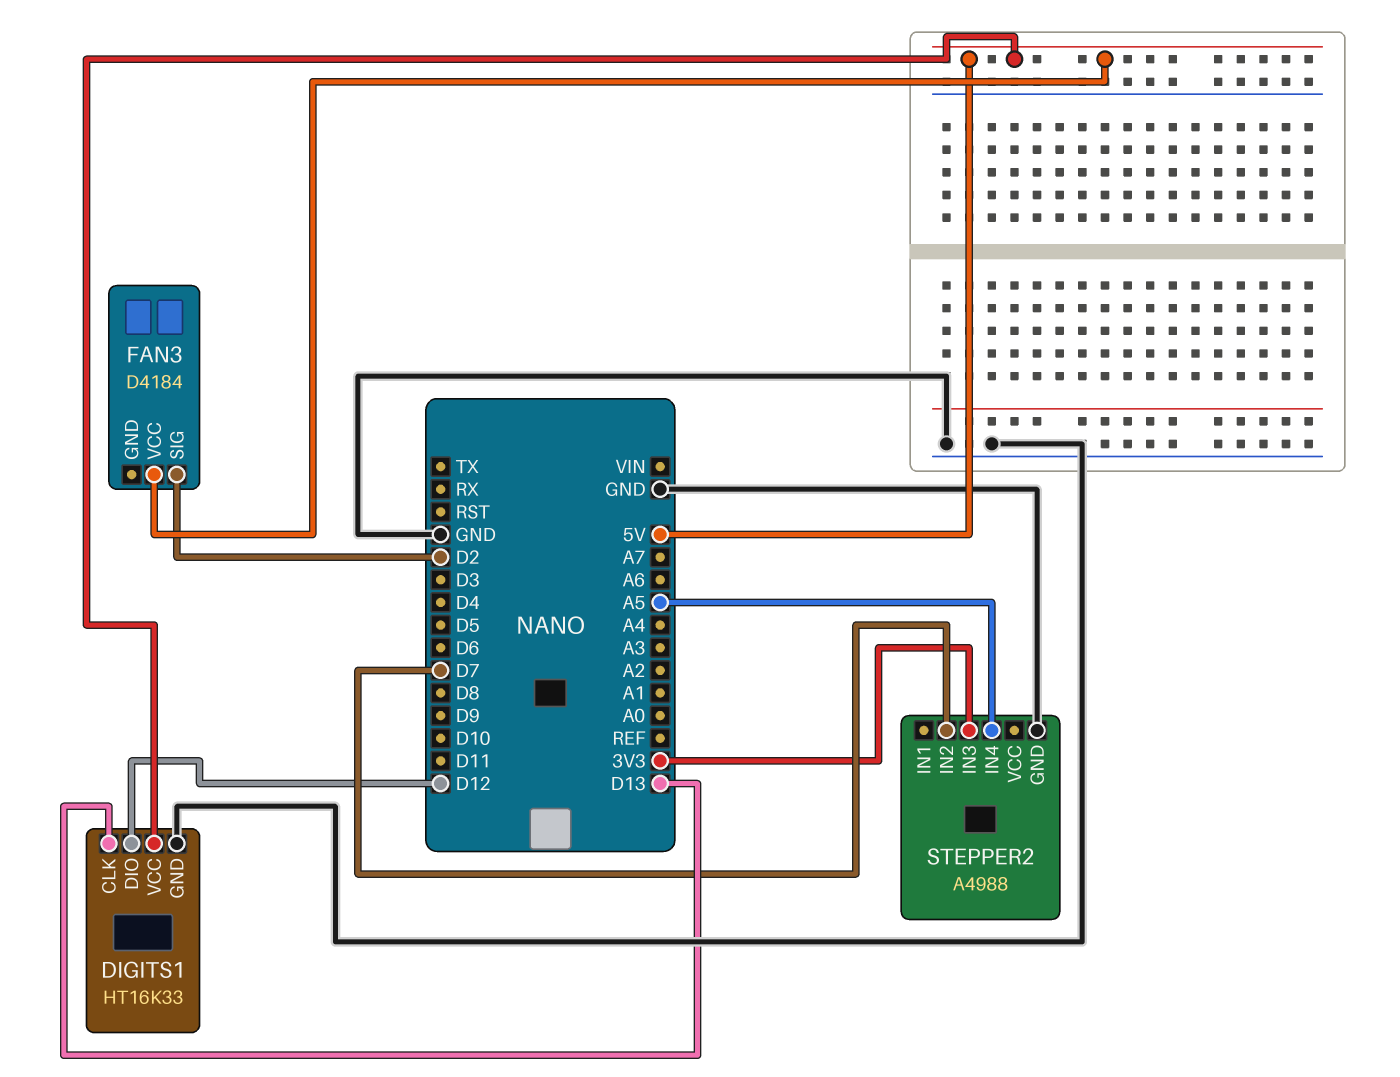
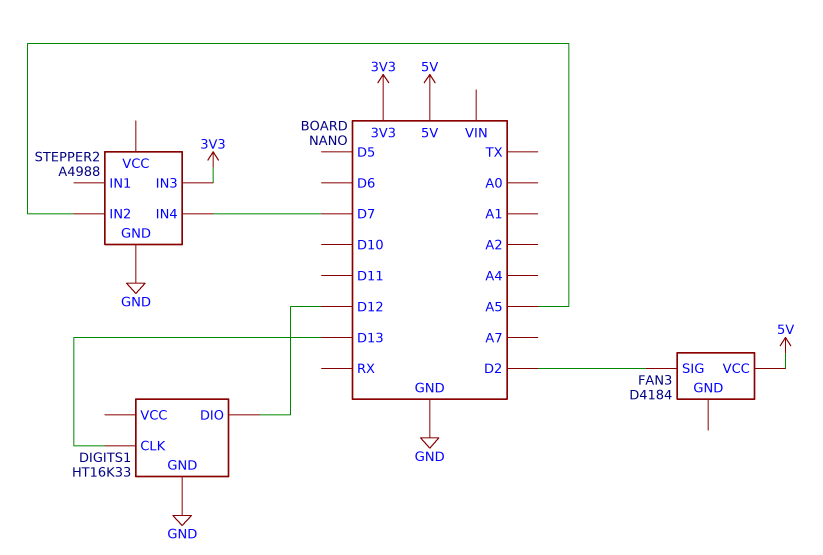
DIGITS1 pin VCC: 5V -> none
STEPPER2 pin IN2: D7 -> A5
STEPPER2 pin IN4: A5 -> D7

